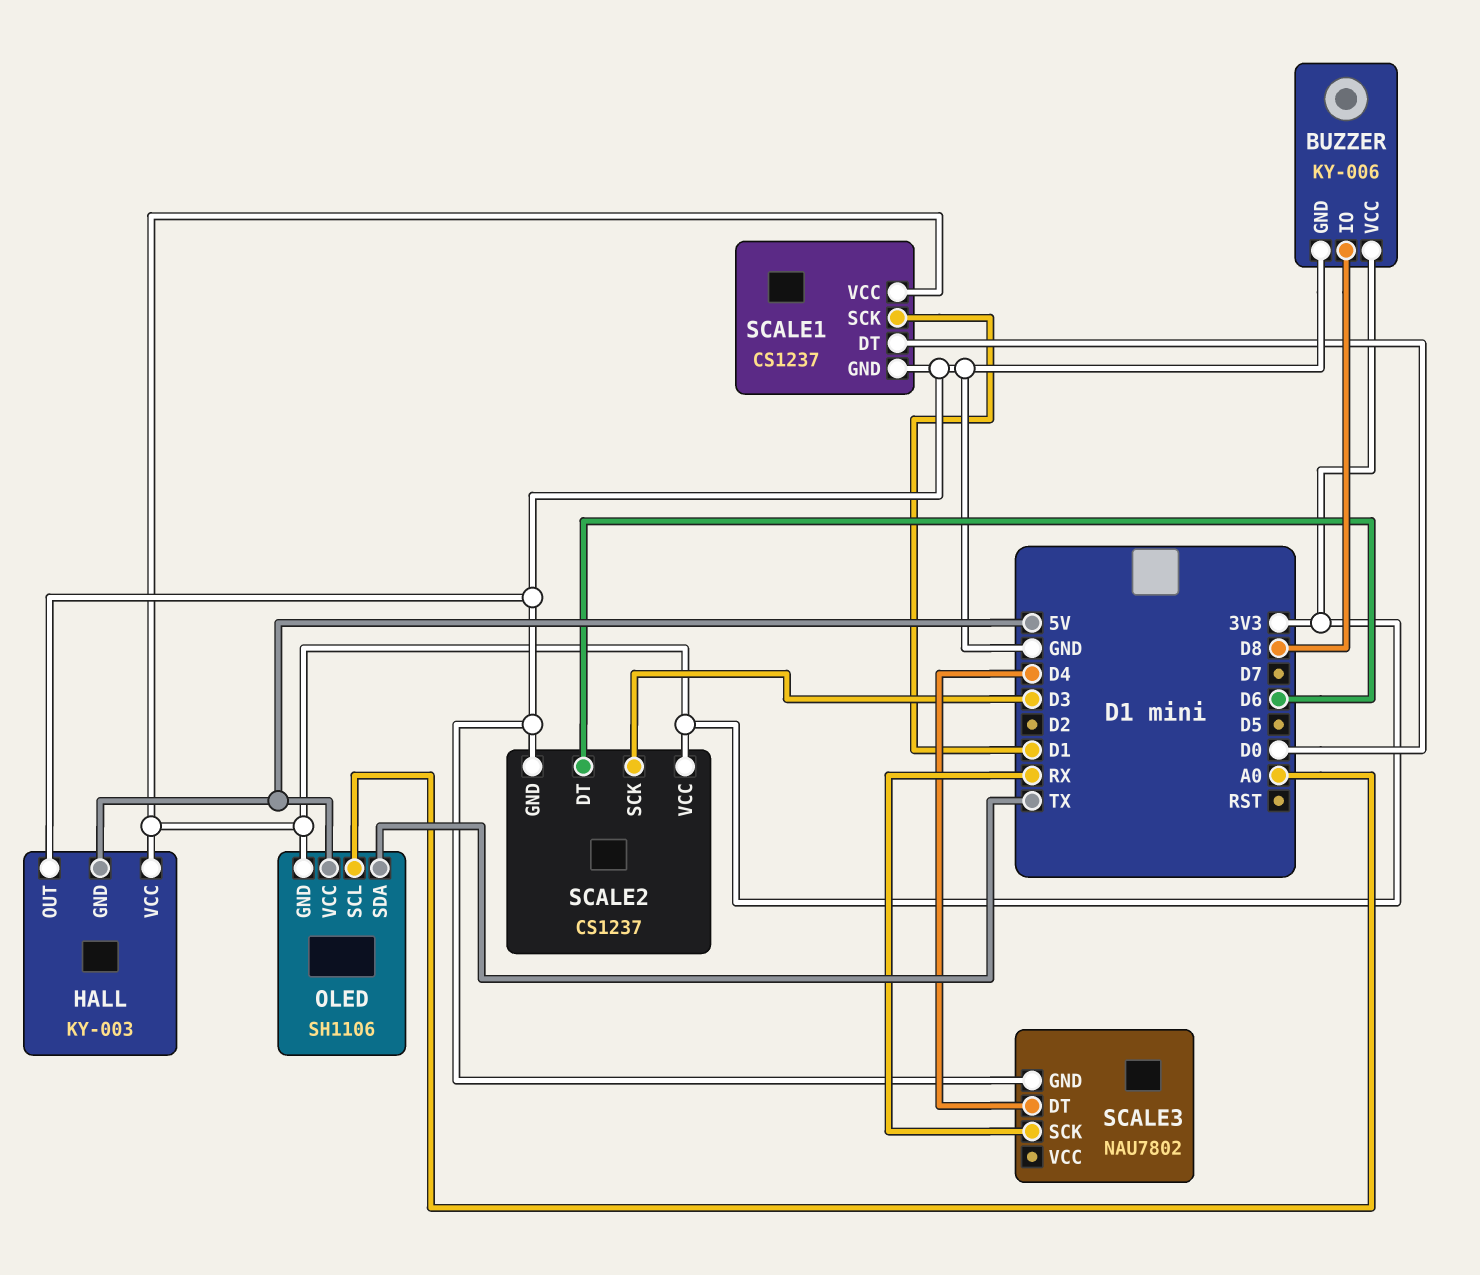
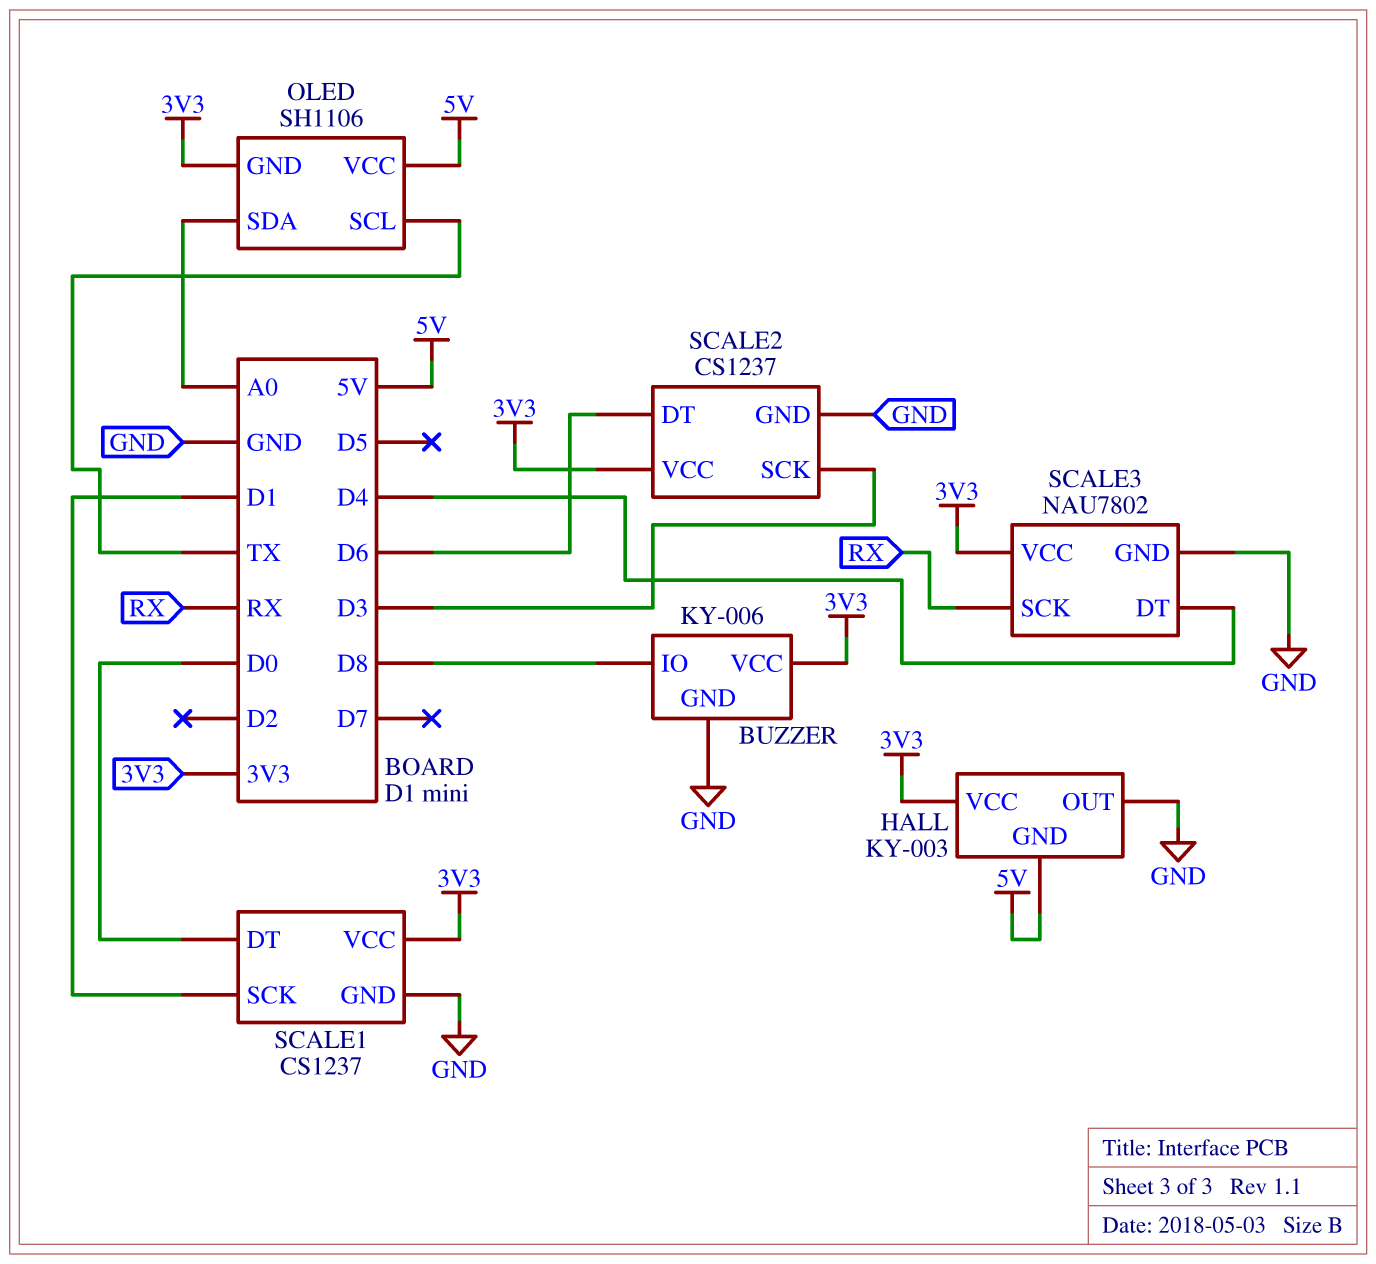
OLED pin SCL: A0 -> TX
OLED pin SDA: TX -> A0
SCALE3 pin VCC: none -> 3V3

